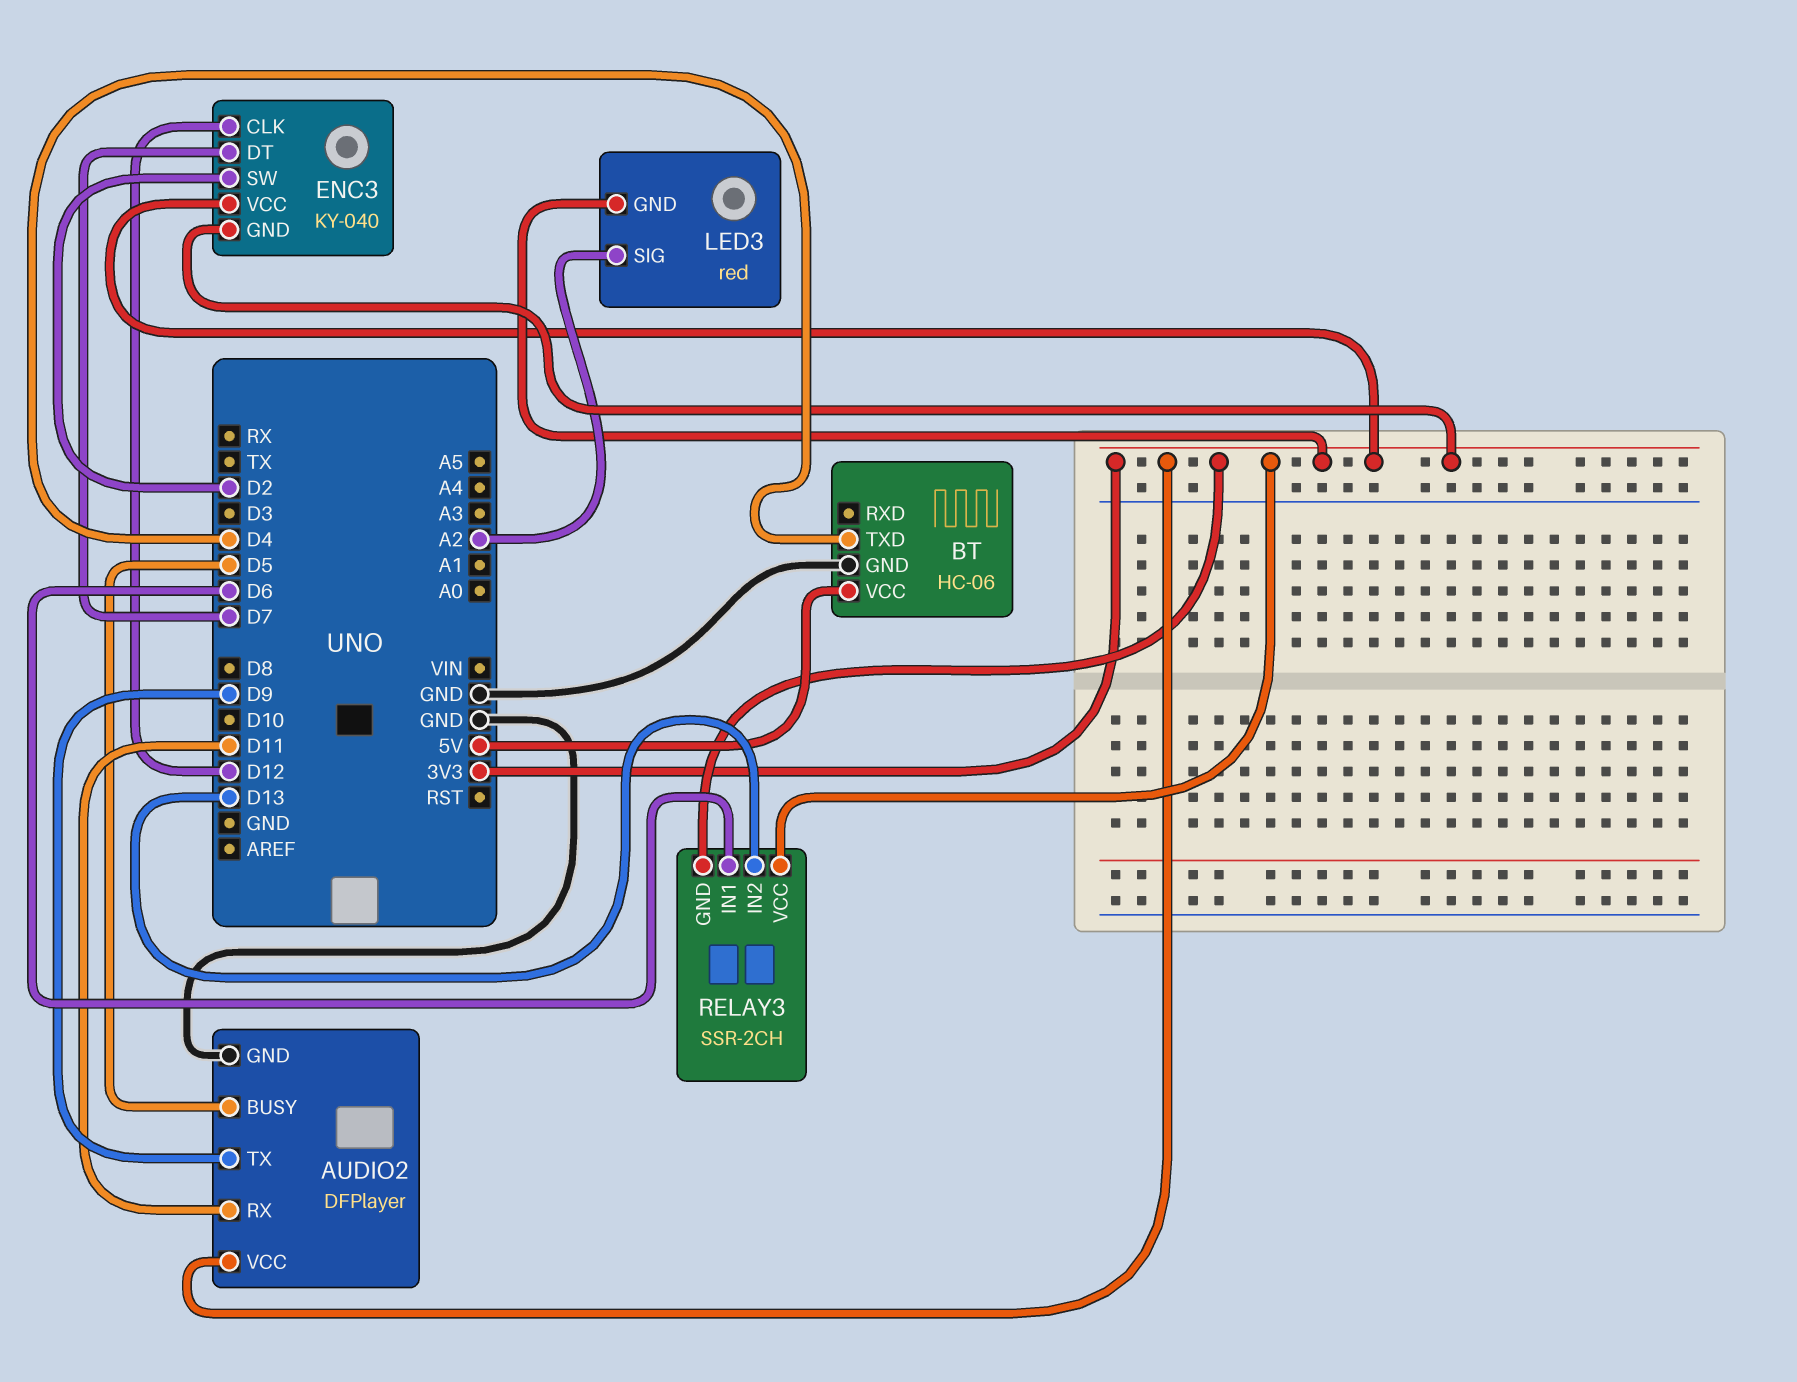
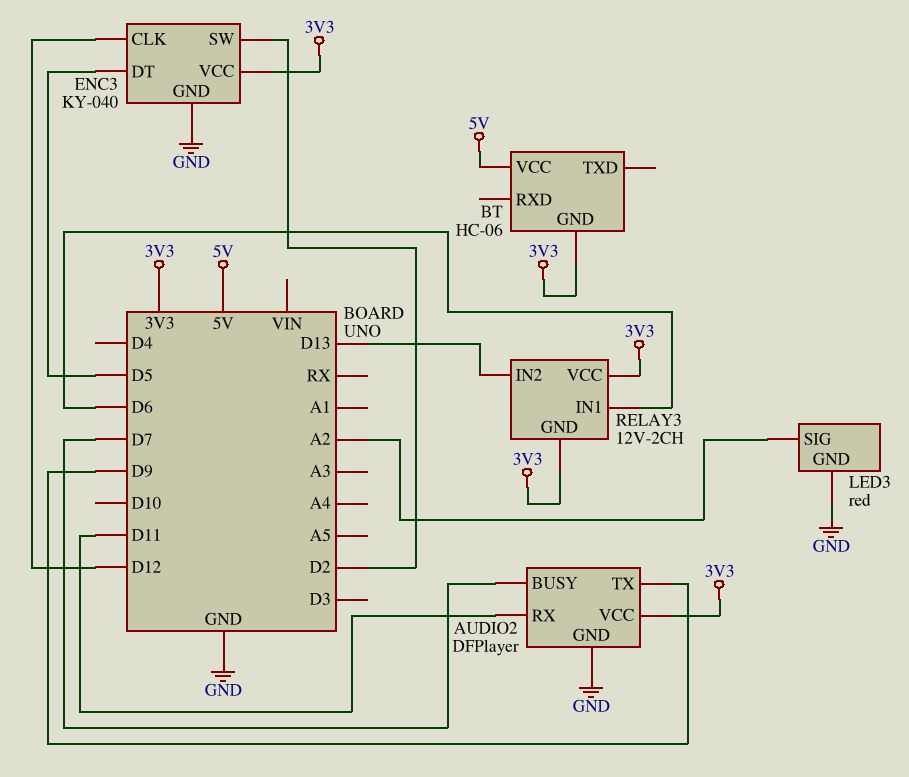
AUDIO2 pin BUSY: D5 -> D7
BT pin GND: GND -> 3V3
BT pin TXD: D4 -> none
ENC3 pin DT: D7 -> D5
ENC3 pin GND: 3V3 -> GND
LED3 pin GND: 3V3 -> GND
RELAY3: SSR-2CH -> 12V-2CH

